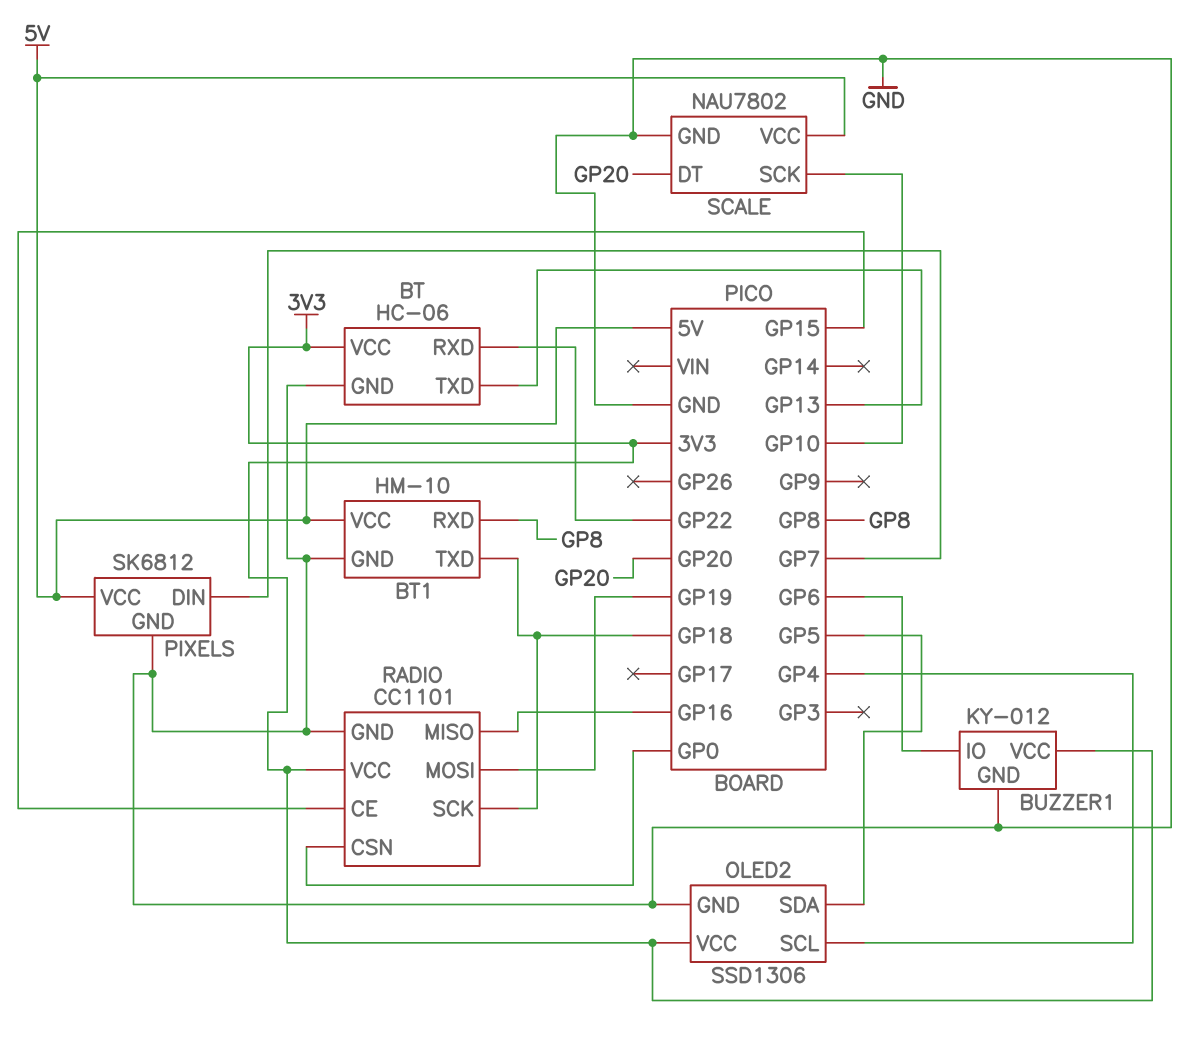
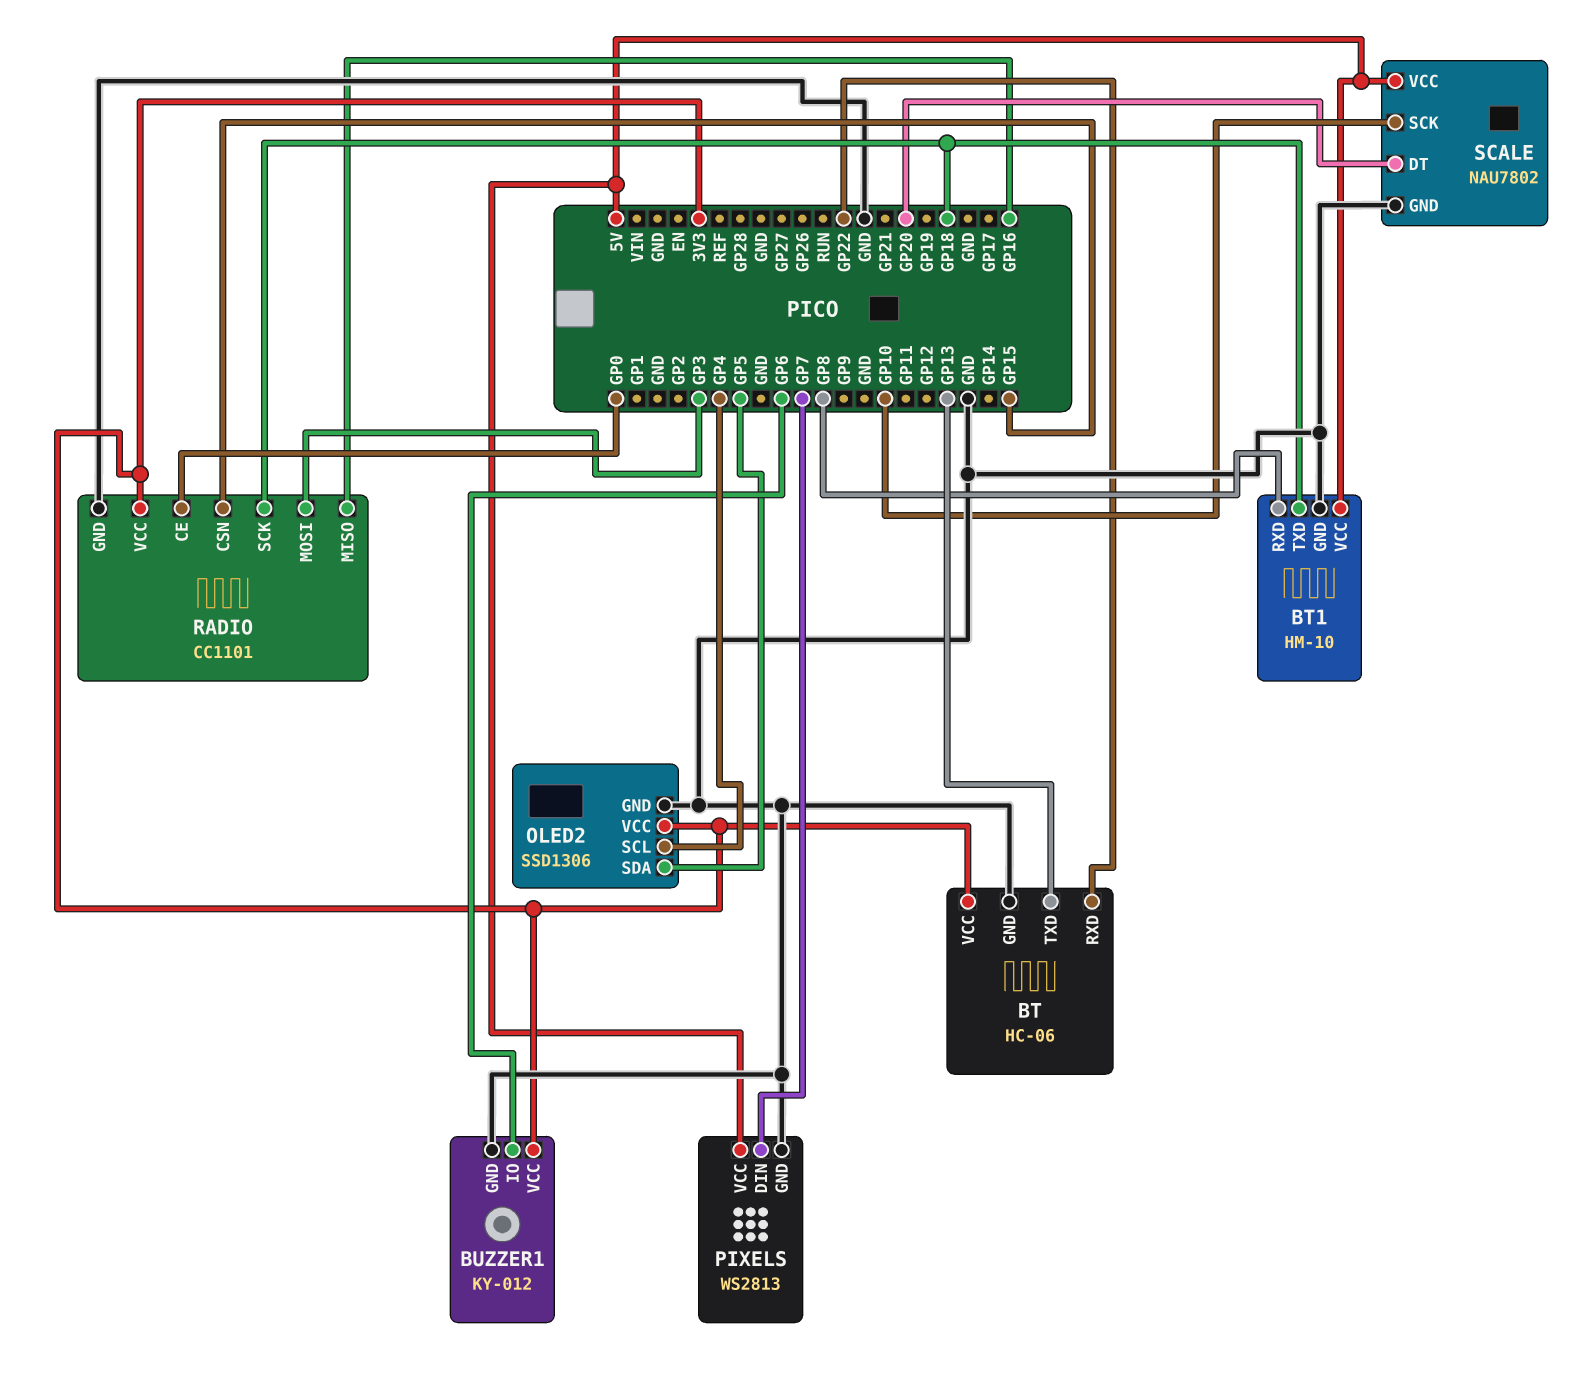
PIXELS: SK6812 -> WS2813
RADIO pin CE: GP15 -> GP0
RADIO pin CSN: GP0 -> GP15
RADIO pin MOSI: GP19 -> GP3

